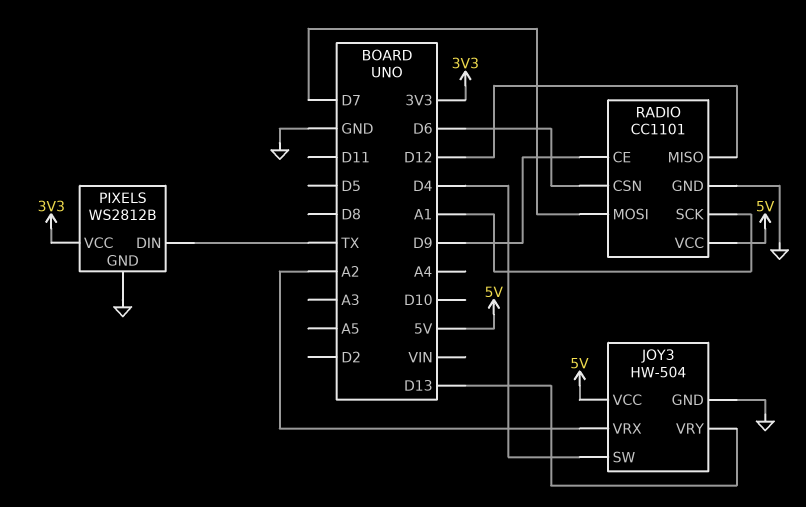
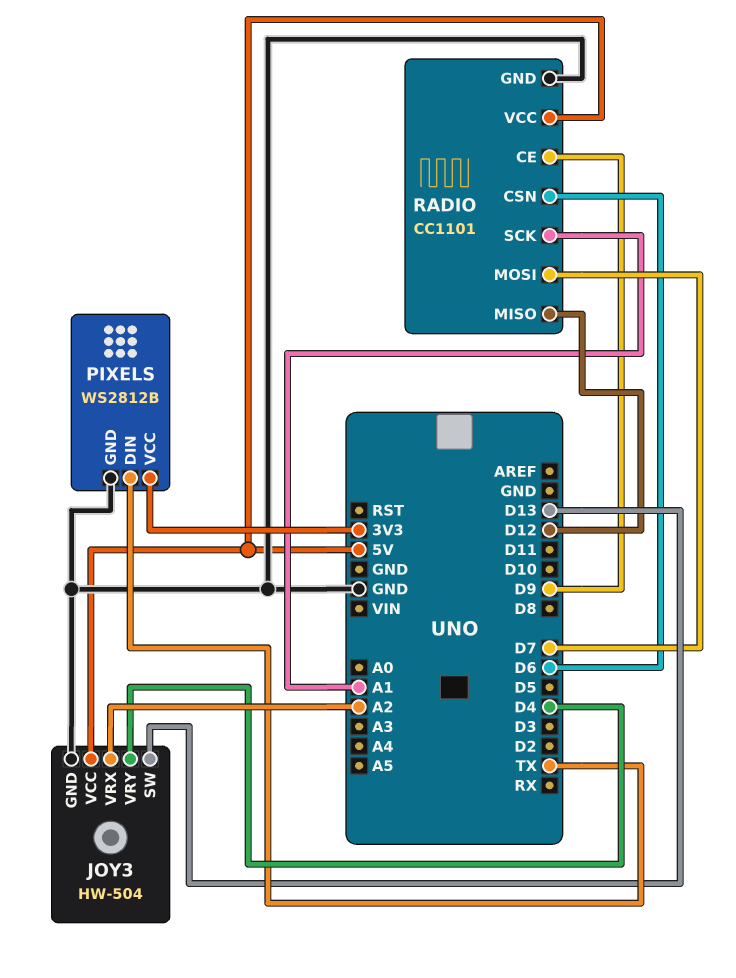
JOY3 pin SW: D4 -> D13
JOY3 pin VRY: D13 -> D4

